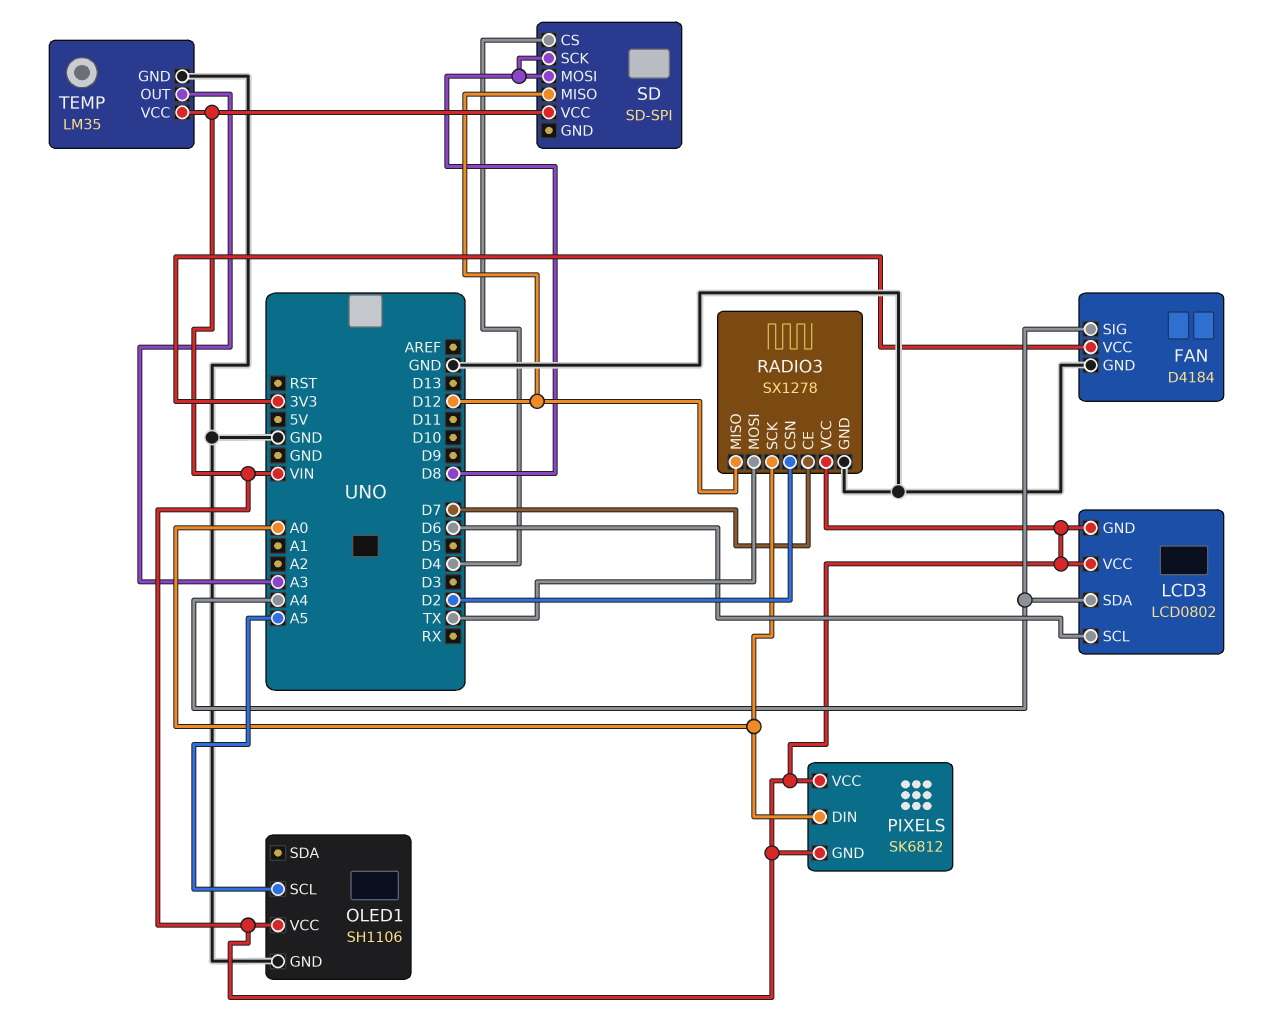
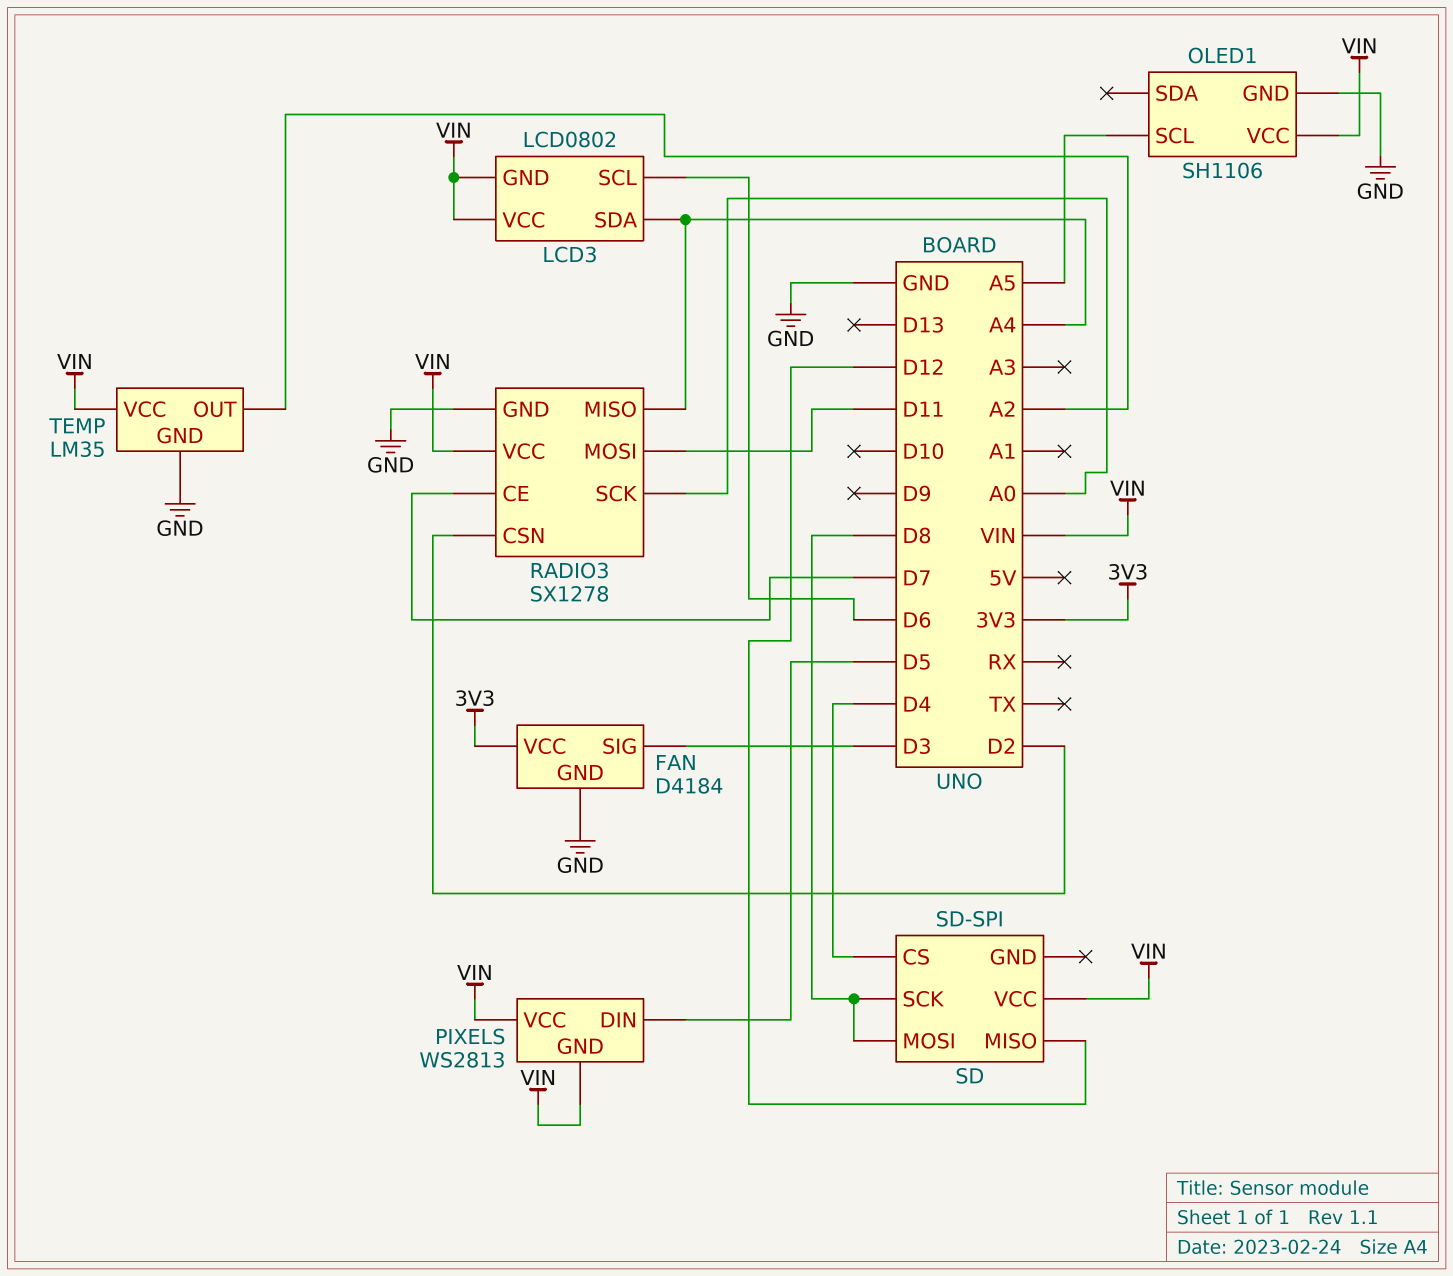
FAN pin SIG: A4 -> D3
PIXELS: SK6812 -> WS2813
PIXELS pin DIN: A0 -> D5
RADIO3 pin MISO: D12 -> A4
RADIO3 pin MOSI: TX -> D11
TEMP pin OUT: A3 -> A2

